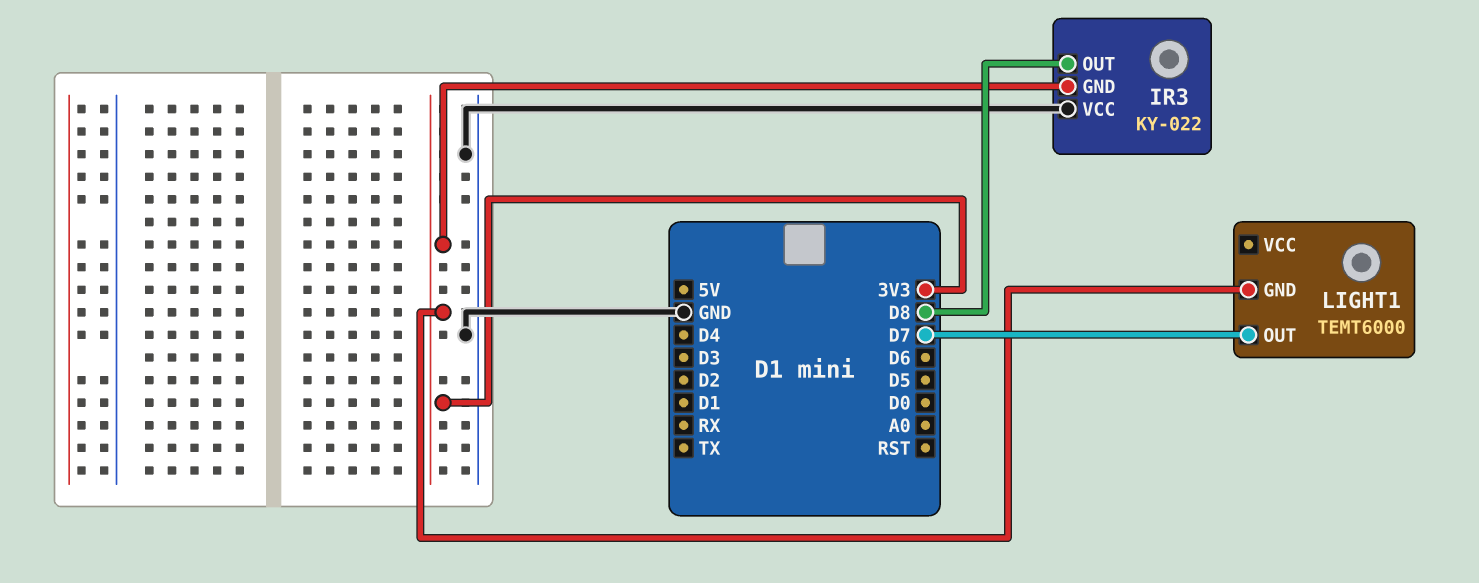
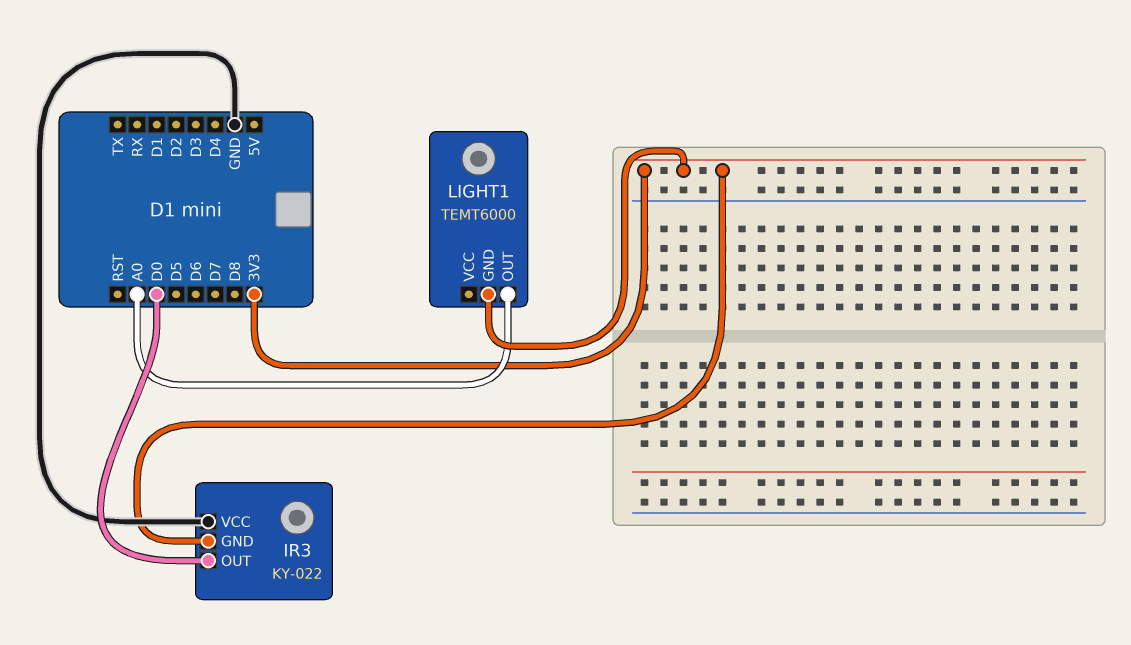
IR3 pin OUT: D8 -> D0
LIGHT1 pin OUT: D7 -> A0

